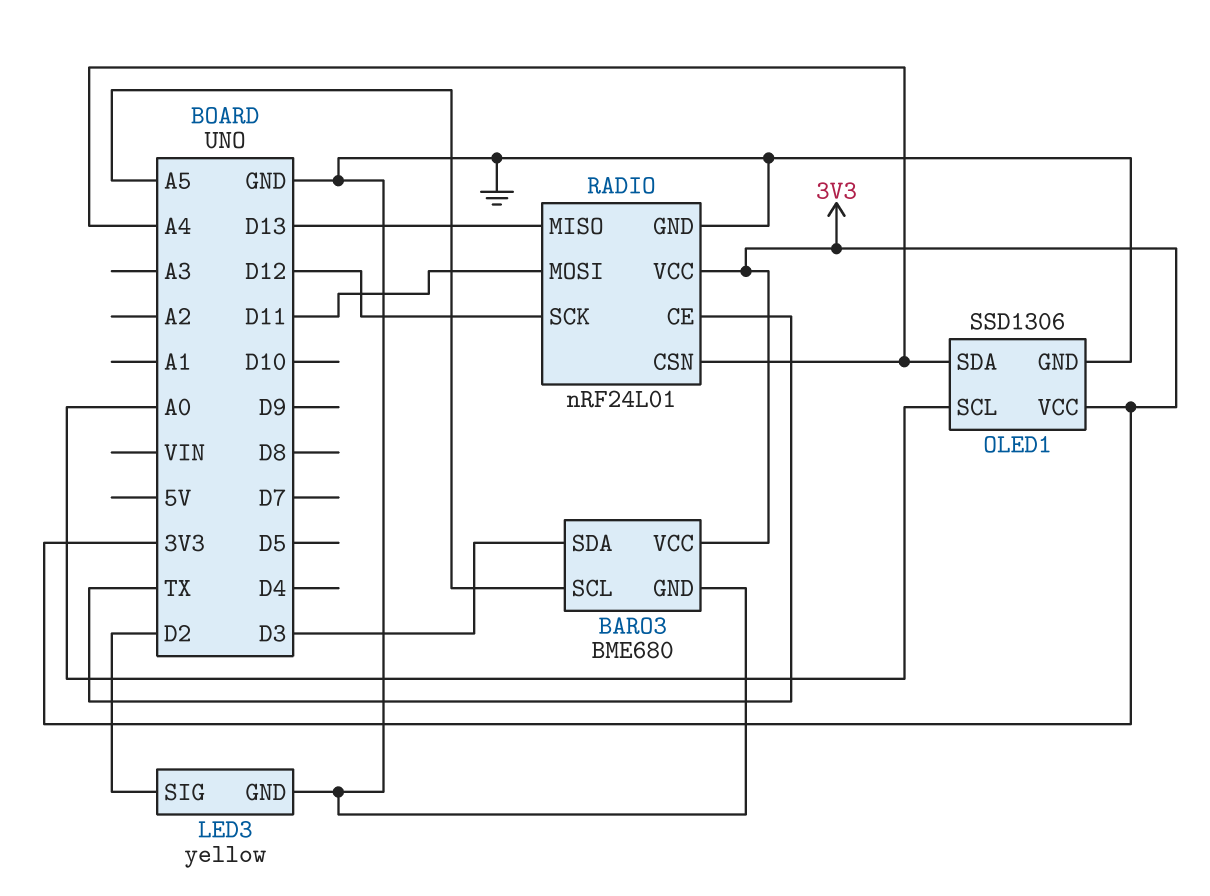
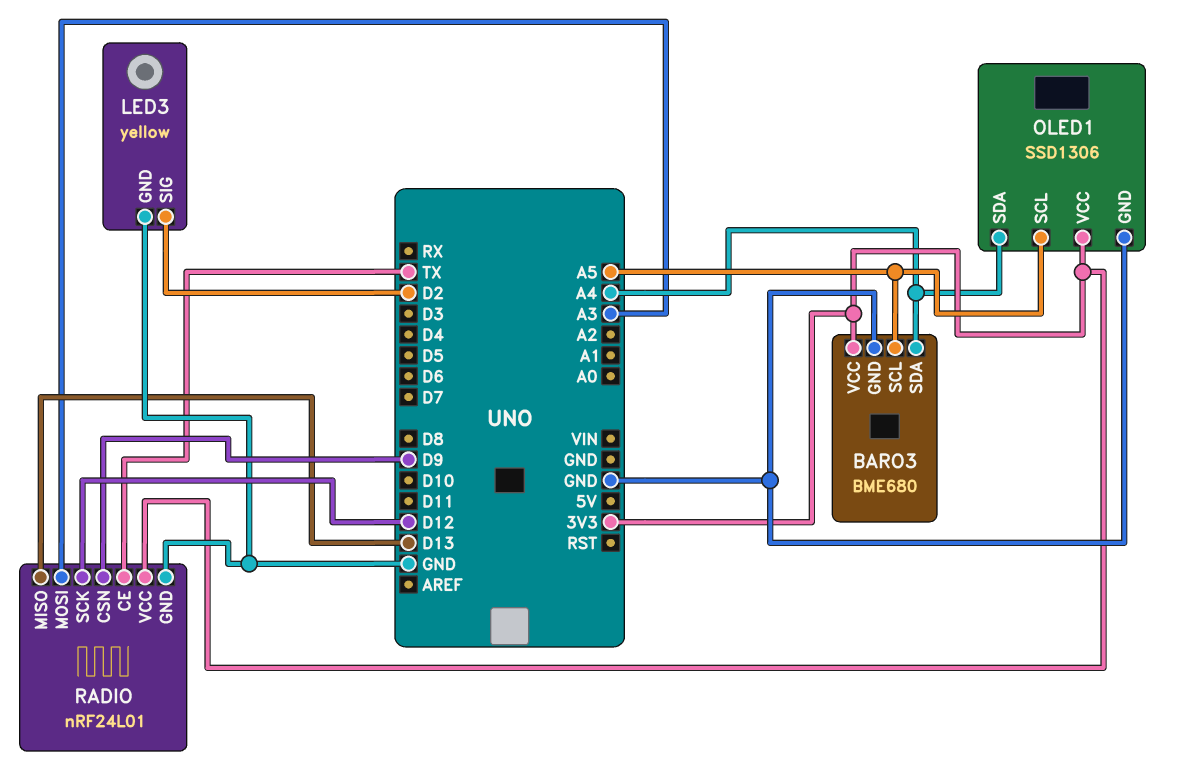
BARO3 pin SDA: D3 -> A4
OLED1 pin SCL: A0 -> A5
RADIO pin CSN: A4 -> D9
RADIO pin MOSI: D11 -> A3

